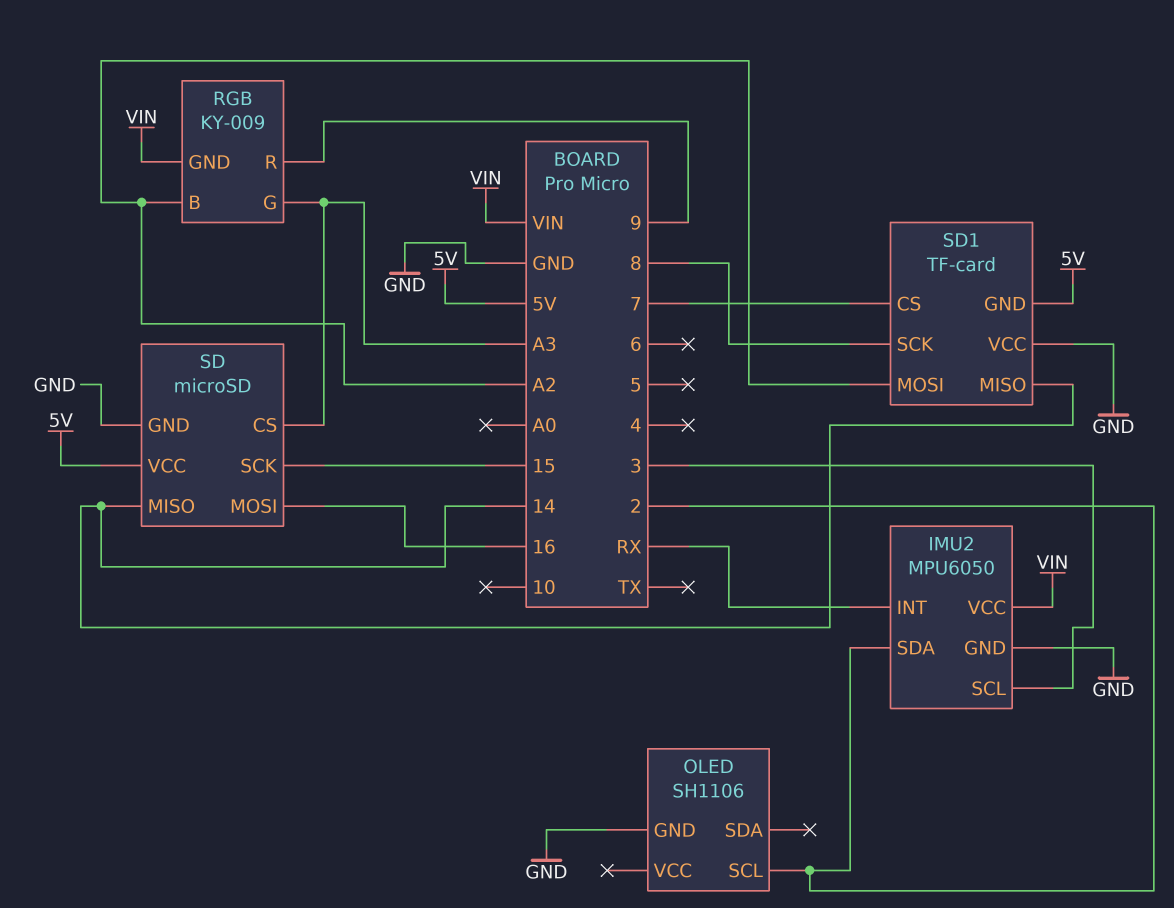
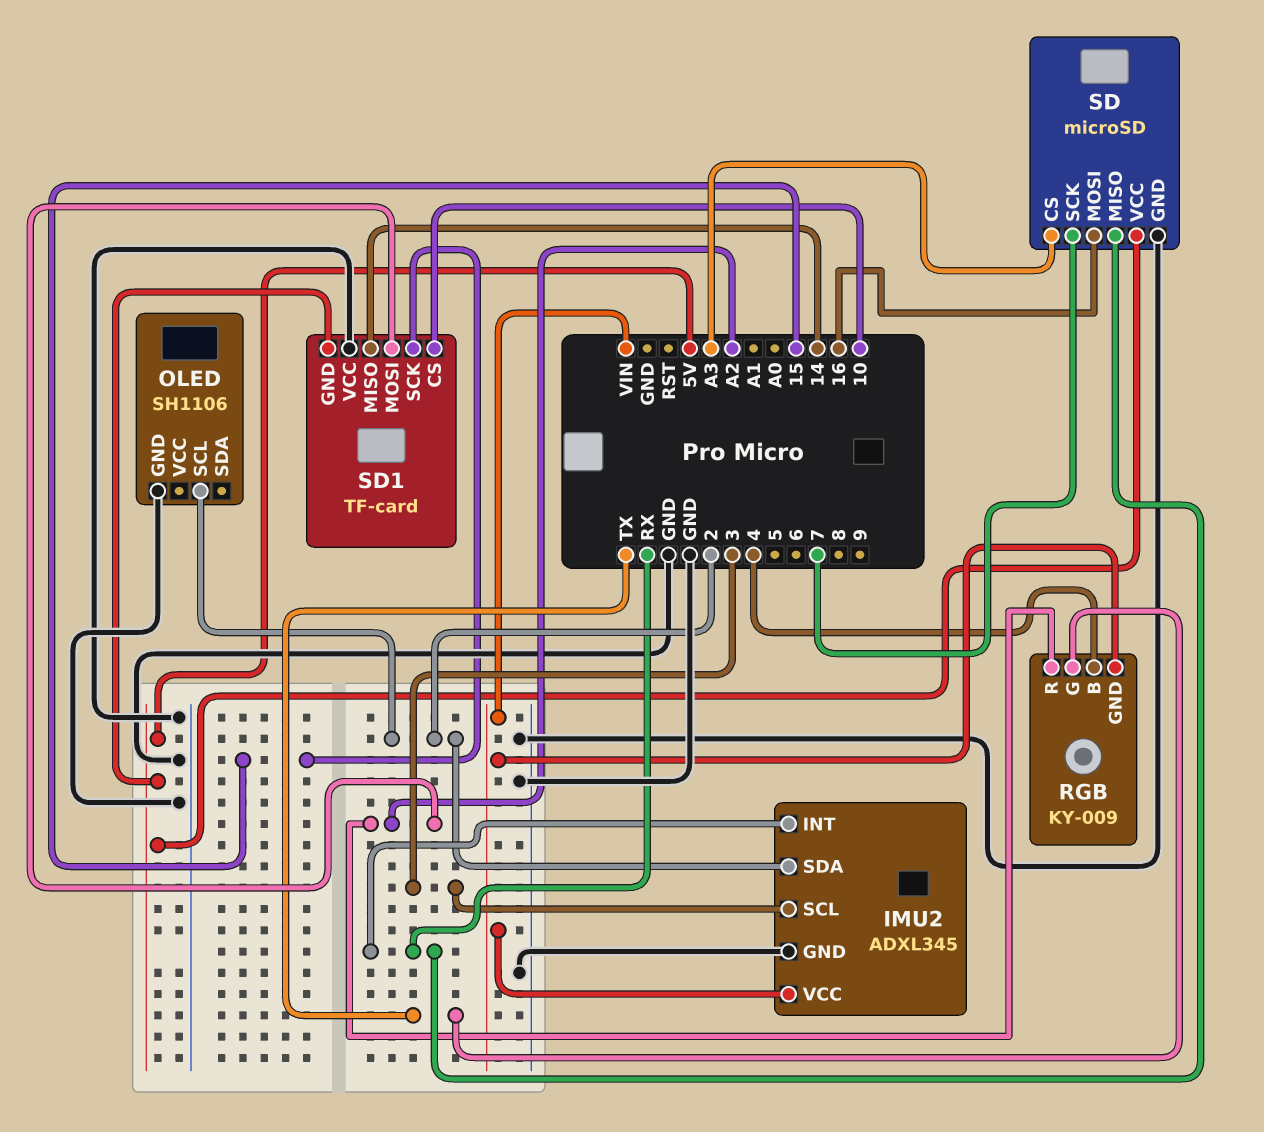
IMU2: MPU6050 -> ADXL345
RGB pin B: A2 -> 4
RGB pin G: A3 -> TX
RGB pin R: 9 -> A2
SD pin MISO: 14 -> RX
SD pin SCK: 15 -> 7
SD1 pin CS: 7 -> 10
SD1 pin SCK: 8 -> 15

